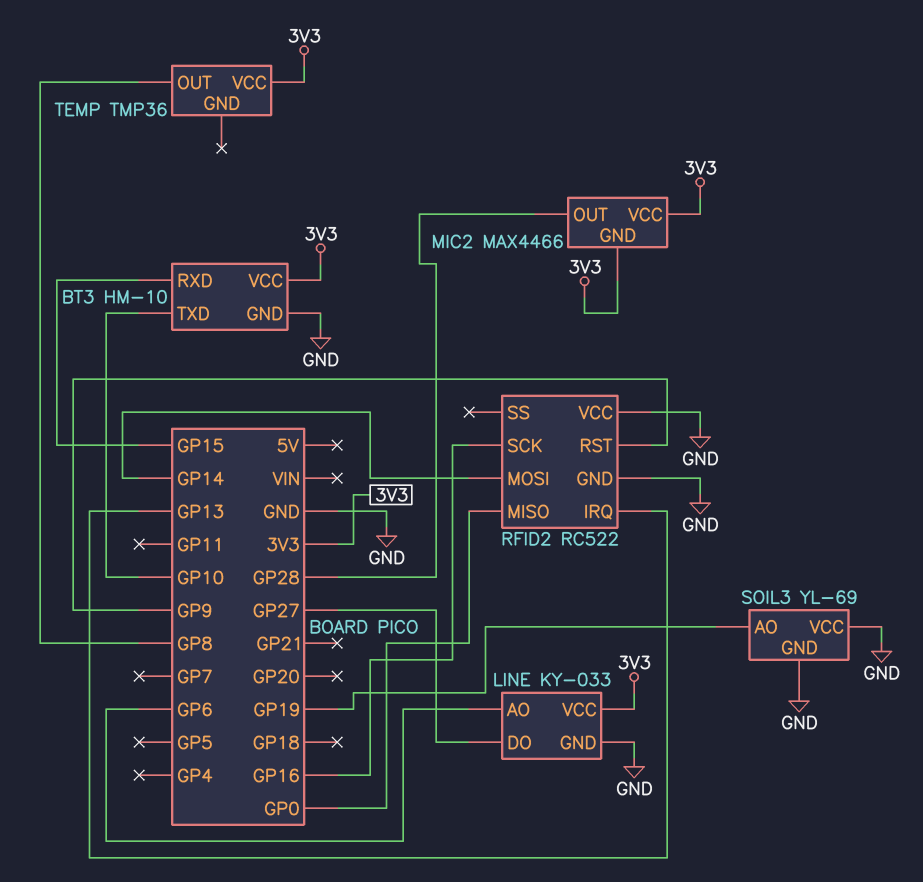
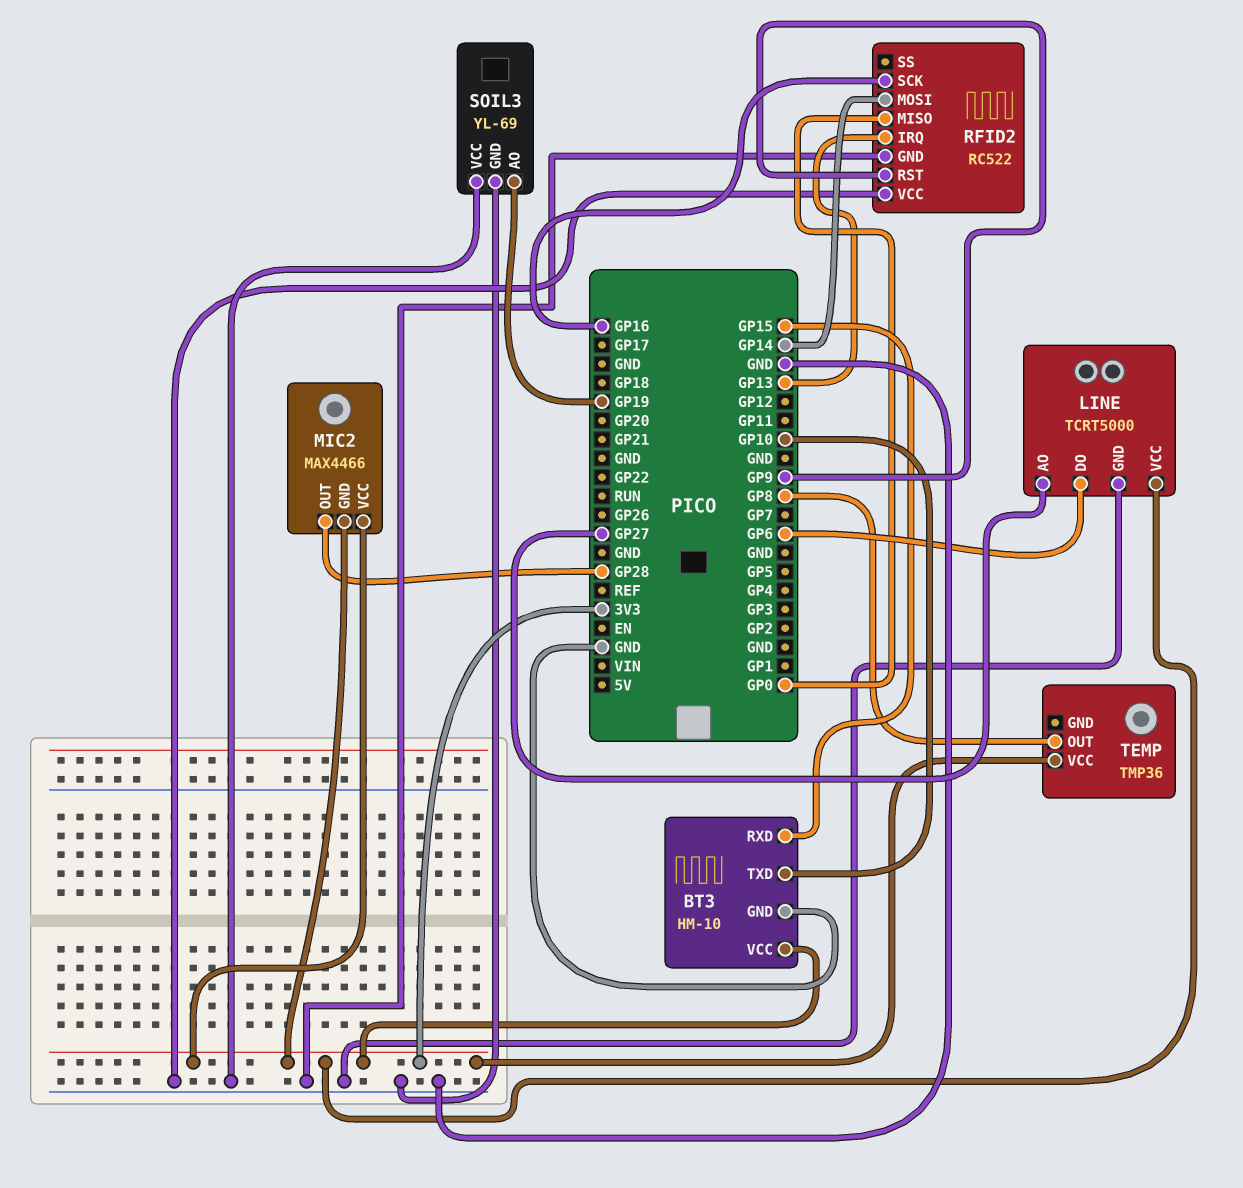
LINE: KY-033 -> TCRT5000
LINE pin AO: GP6 -> GP27
LINE pin DO: GP27 -> GP6

